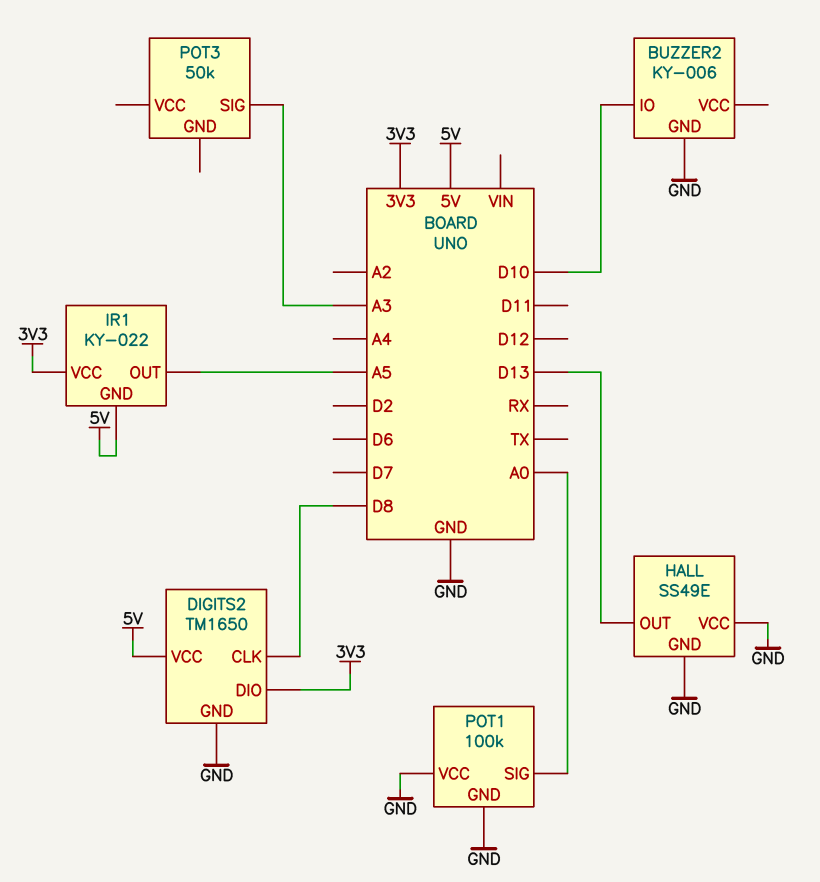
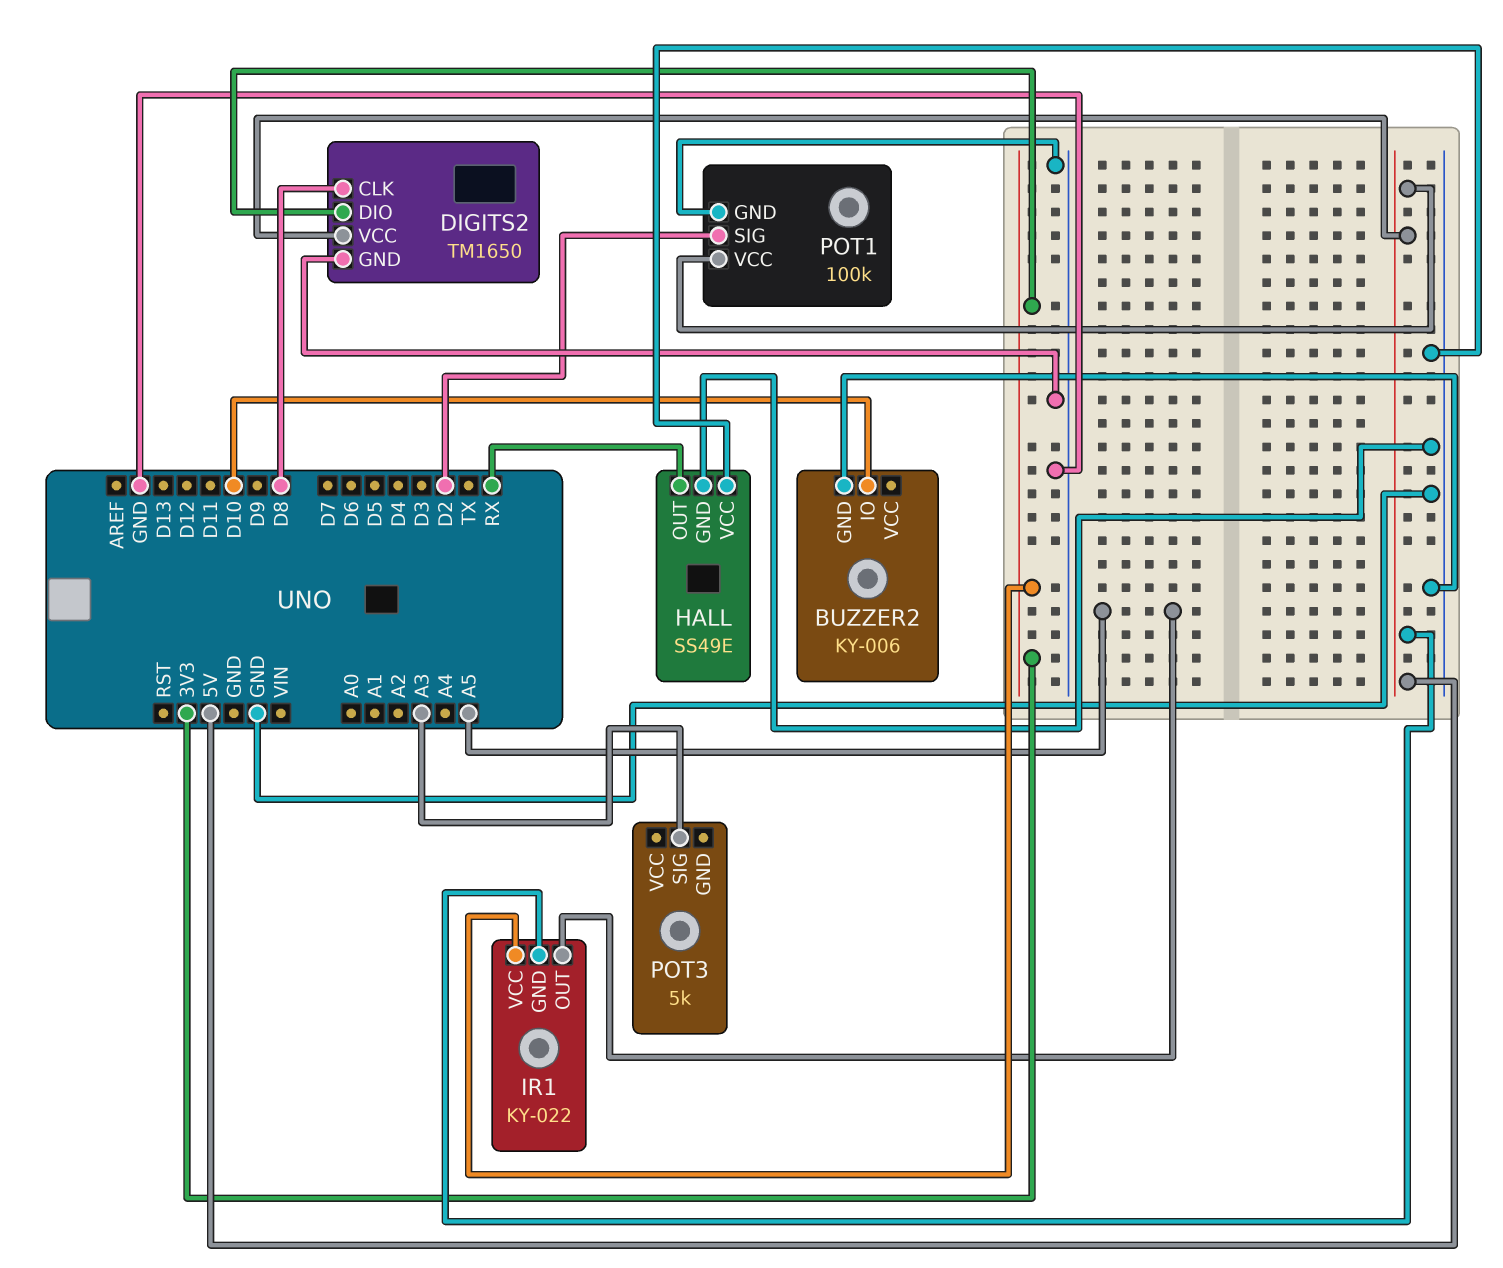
HALL pin OUT: D13 -> RX
POT1 pin SIG: A0 -> D2
POT1 pin VCC: GND -> 5V
POT3: 50k -> 5k

